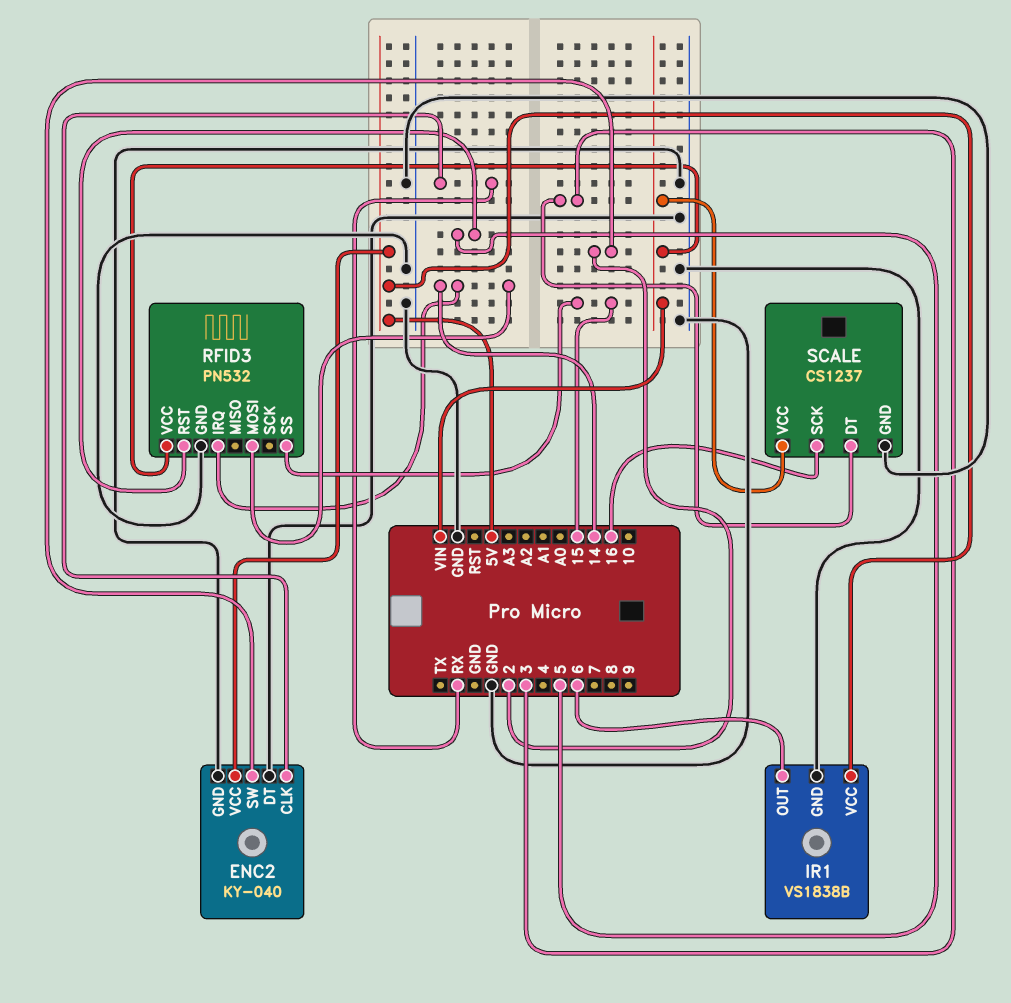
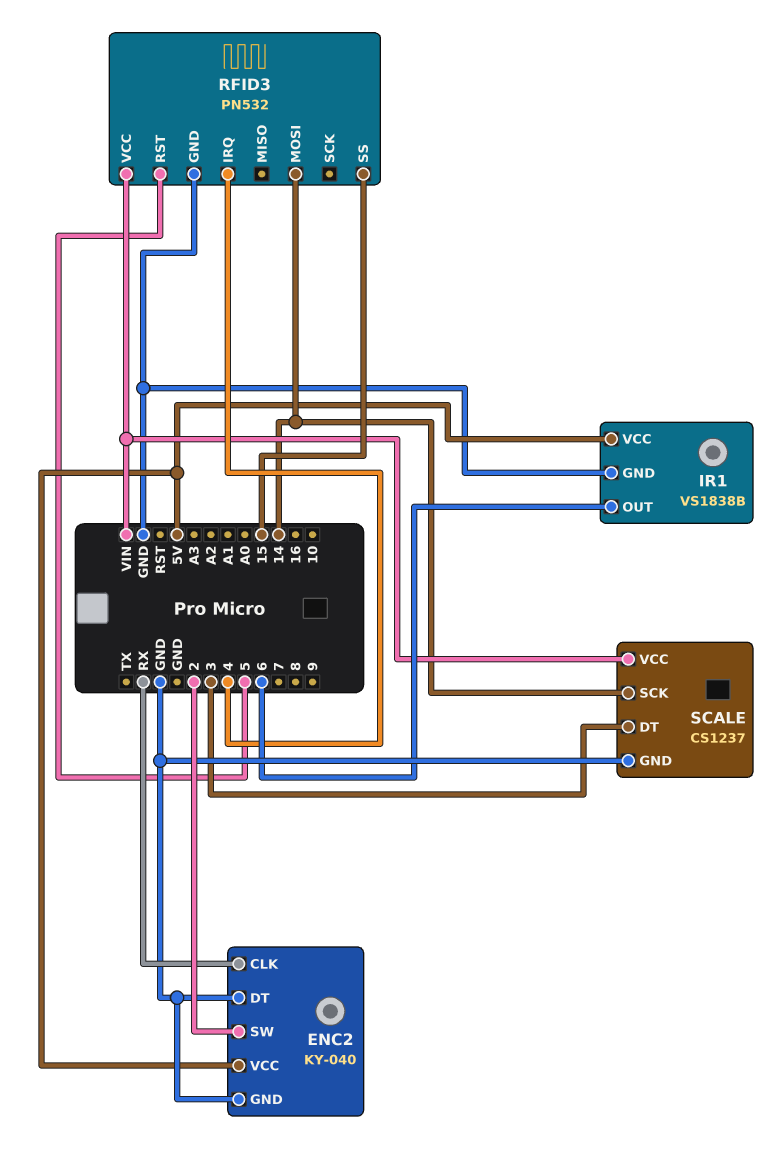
RFID3 pin IRQ: 14 -> 4
SCALE pin SCK: 16 -> 14

